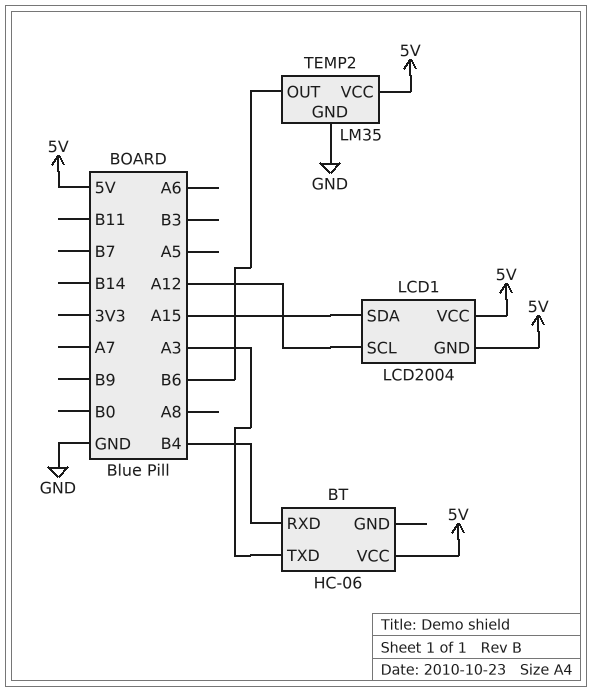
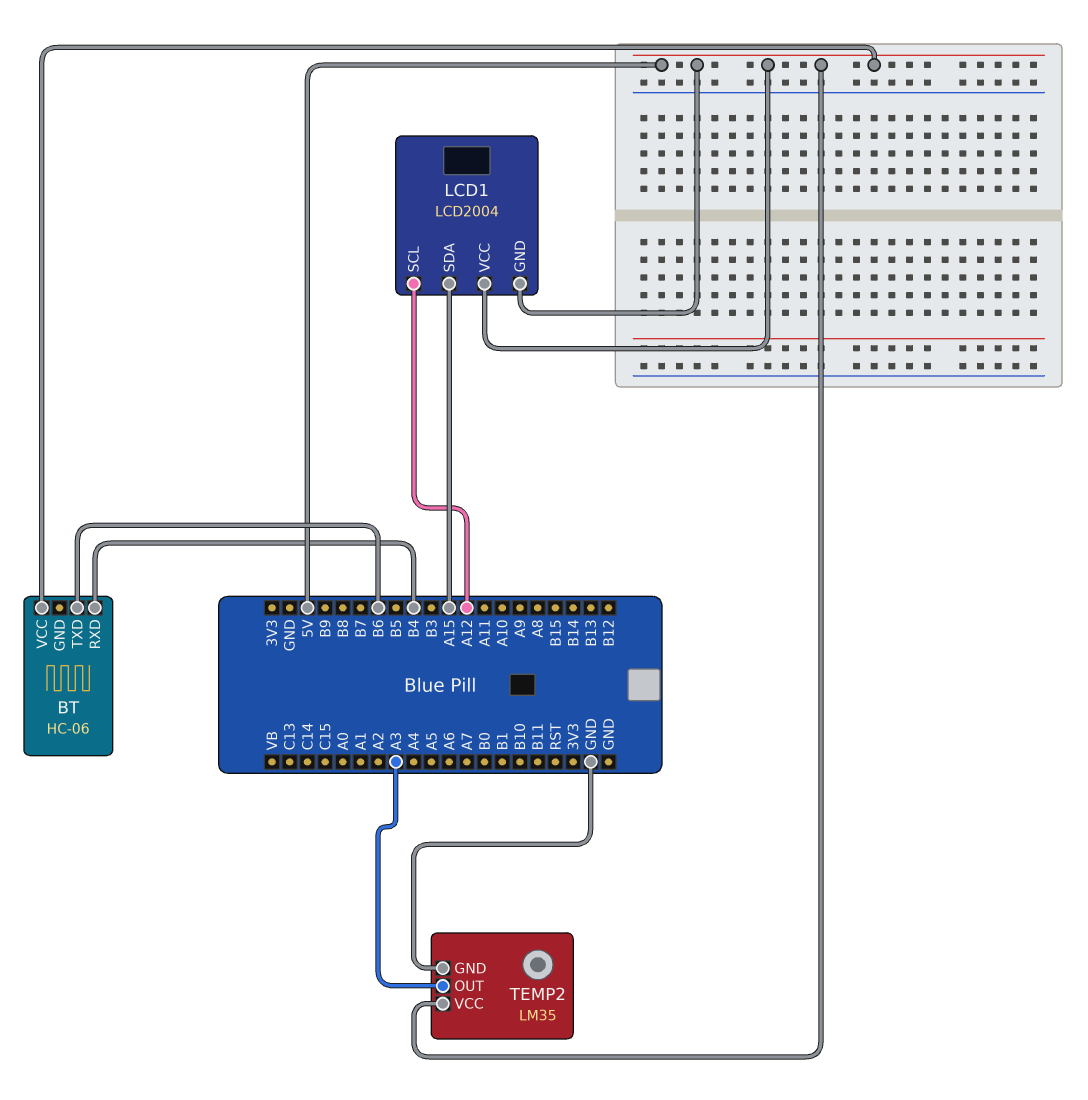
BT pin TXD: A3 -> B6
TEMP2 pin OUT: B6 -> A3

